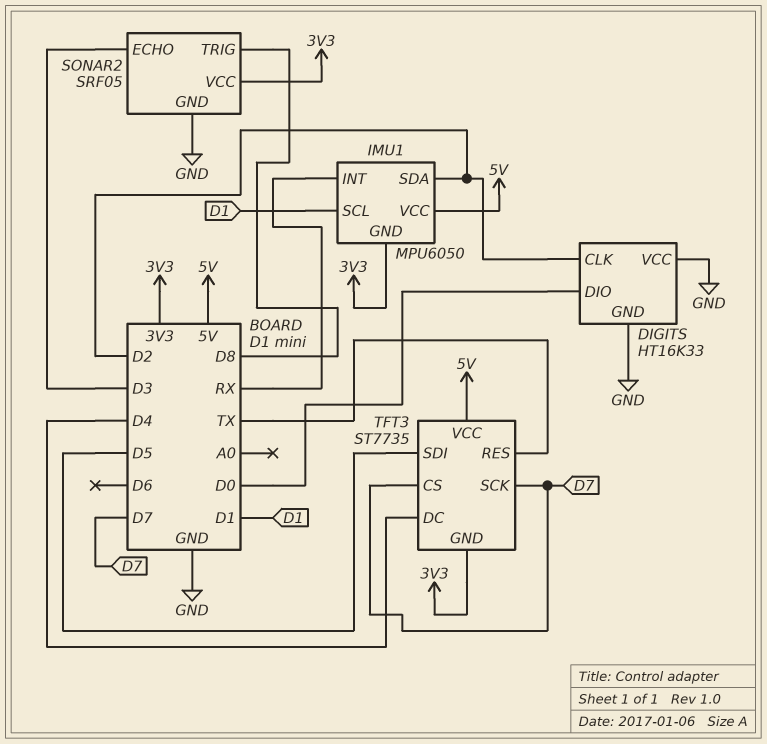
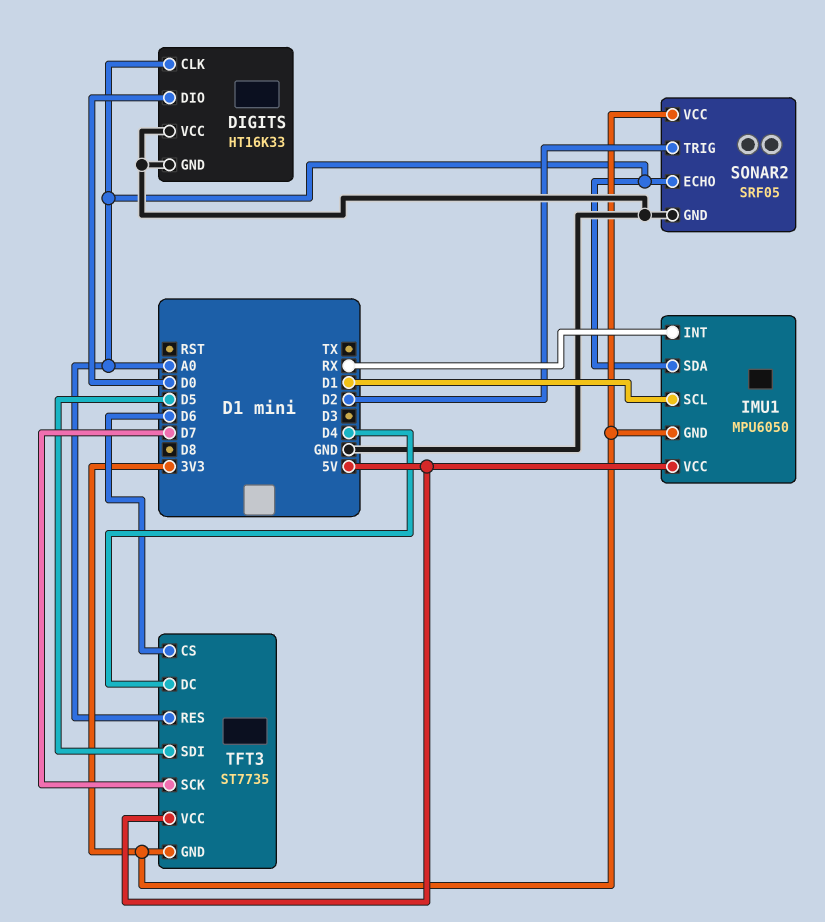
DIGITS pin CLK: D2 -> A0
IMU1 pin SDA: D2 -> A0
SONAR2 pin ECHO: D3 -> A0
SONAR2 pin TRIG: D8 -> D2
TFT3 pin CS: D7 -> D6
TFT3 pin RES: TX -> A0

